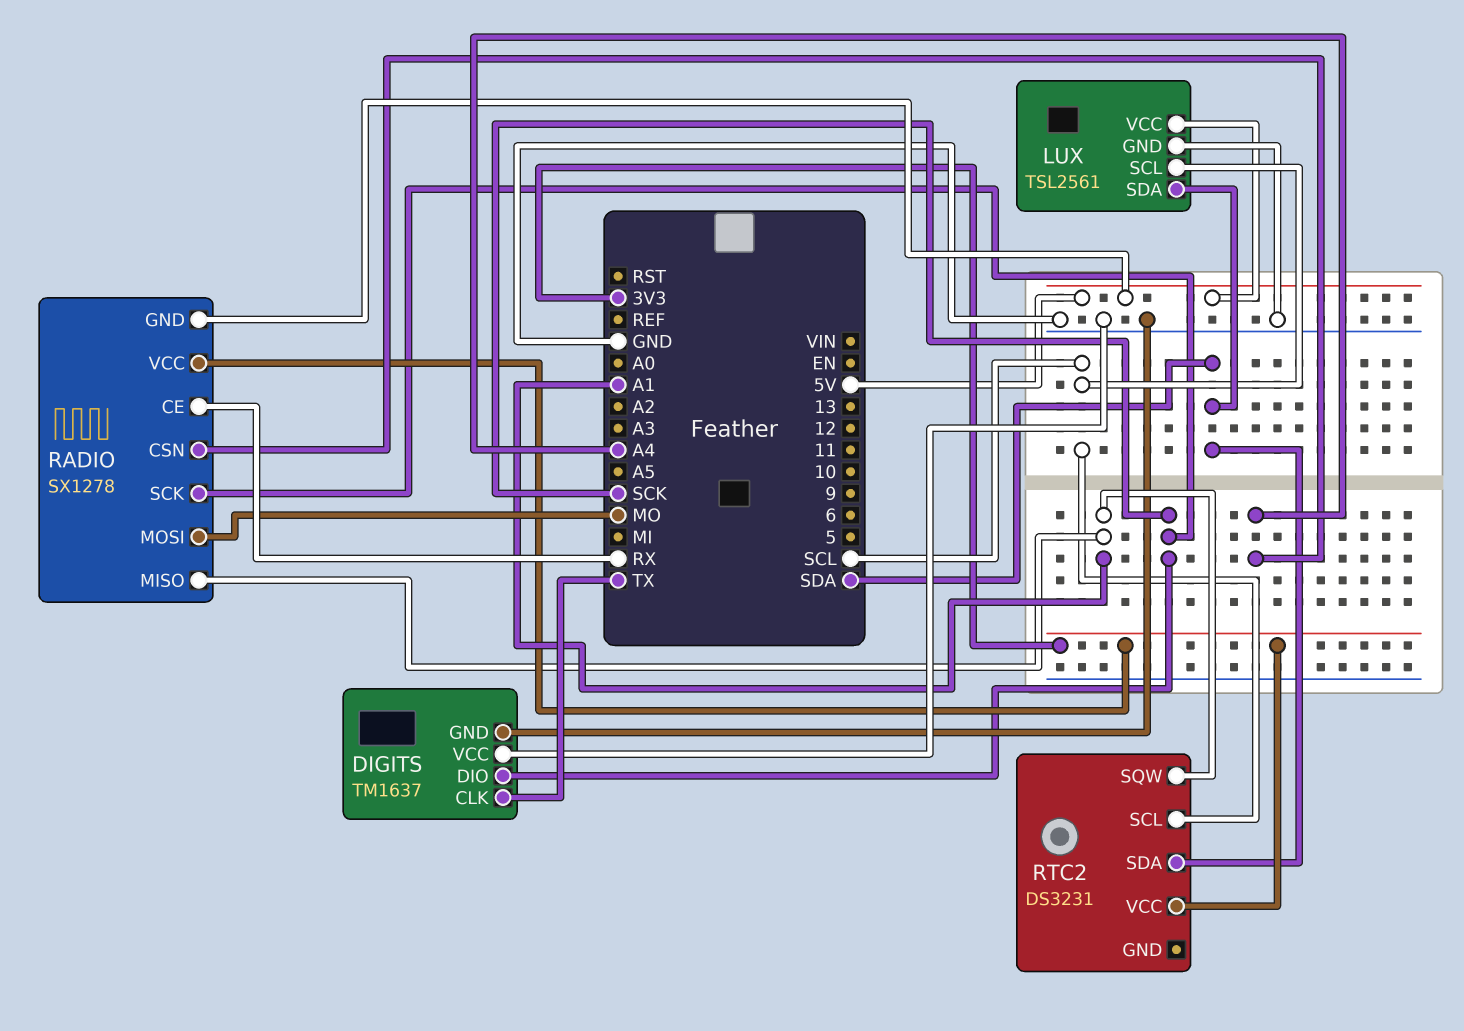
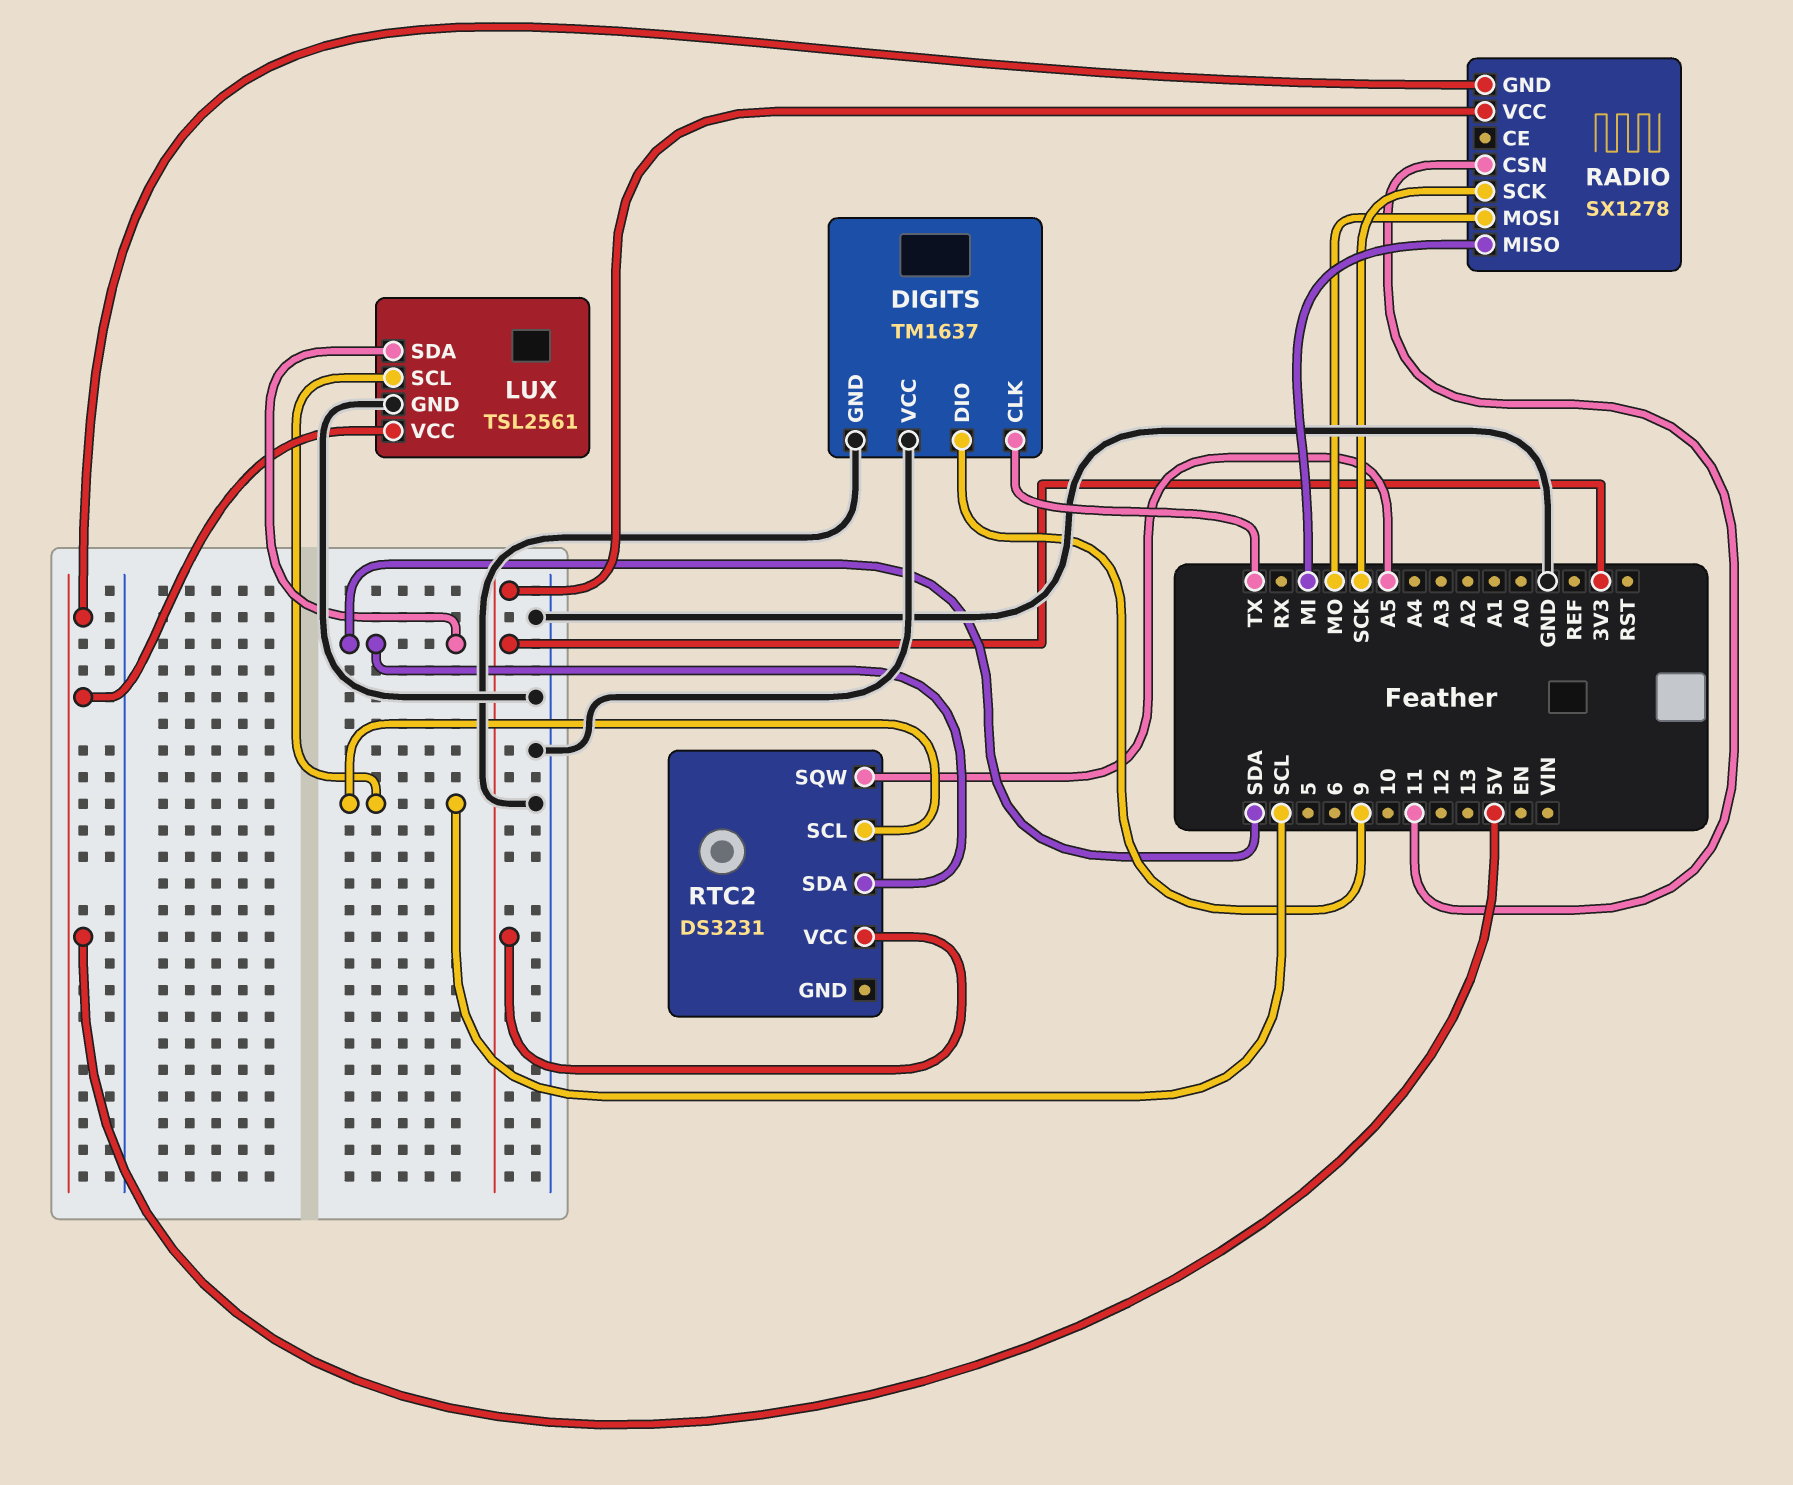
DIGITS pin DIO: SCK -> 9
RADIO pin CE: RX -> none
RADIO pin CSN: A4 -> 11
RADIO pin MISO: A1 -> MI
RTC2 pin SQW: A1 -> A5

